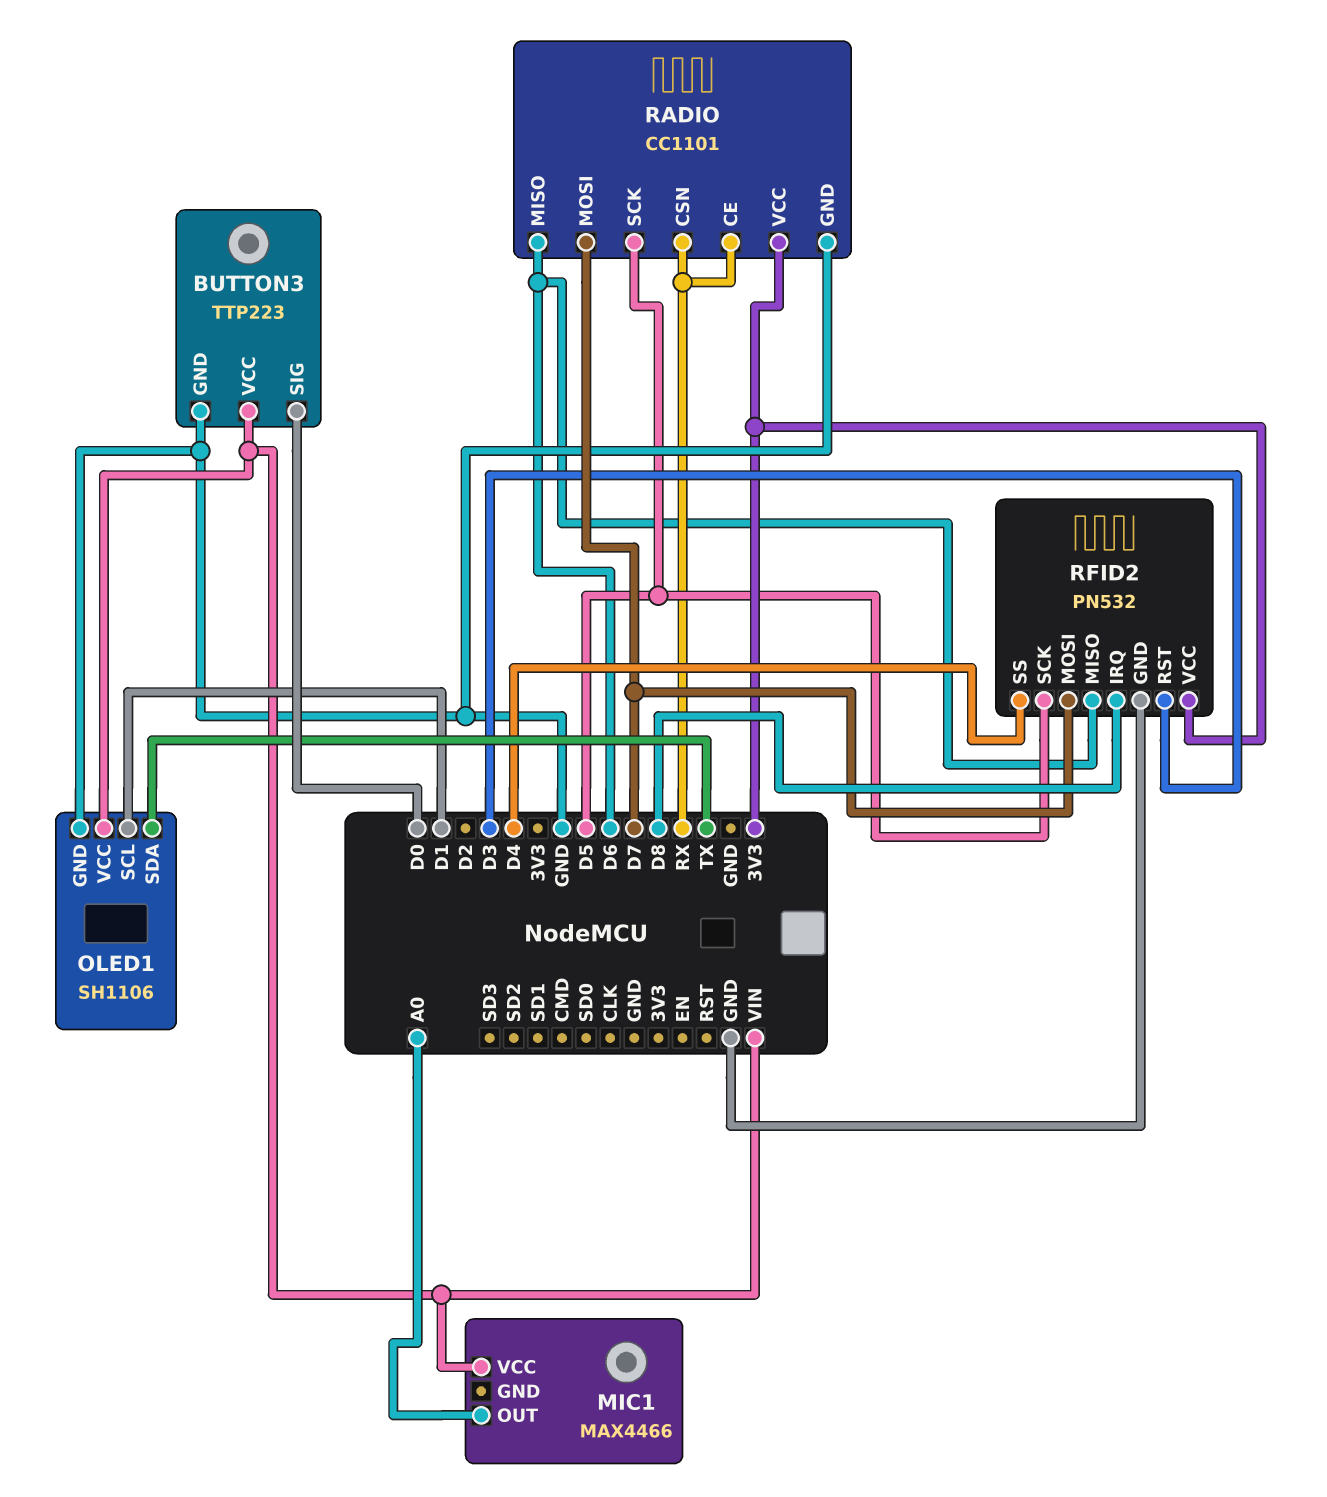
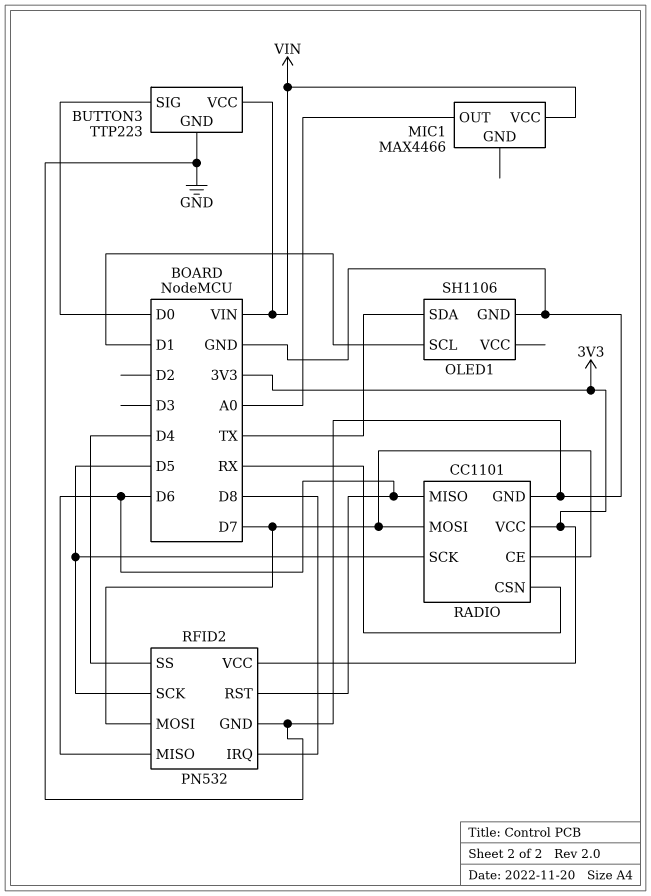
OLED1 pin VCC: VIN -> none
RADIO pin CE: RX -> D7
RFID2 pin RST: D3 -> D6

